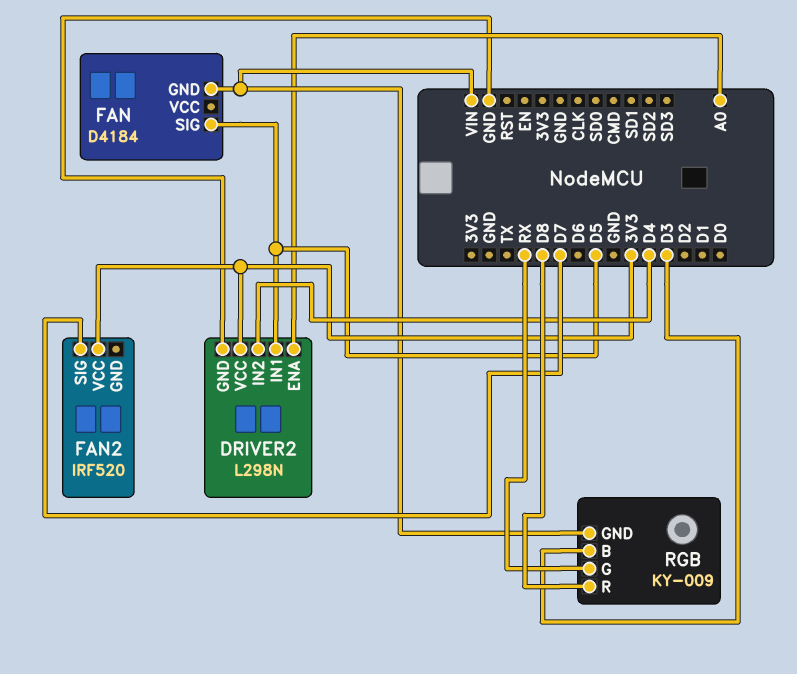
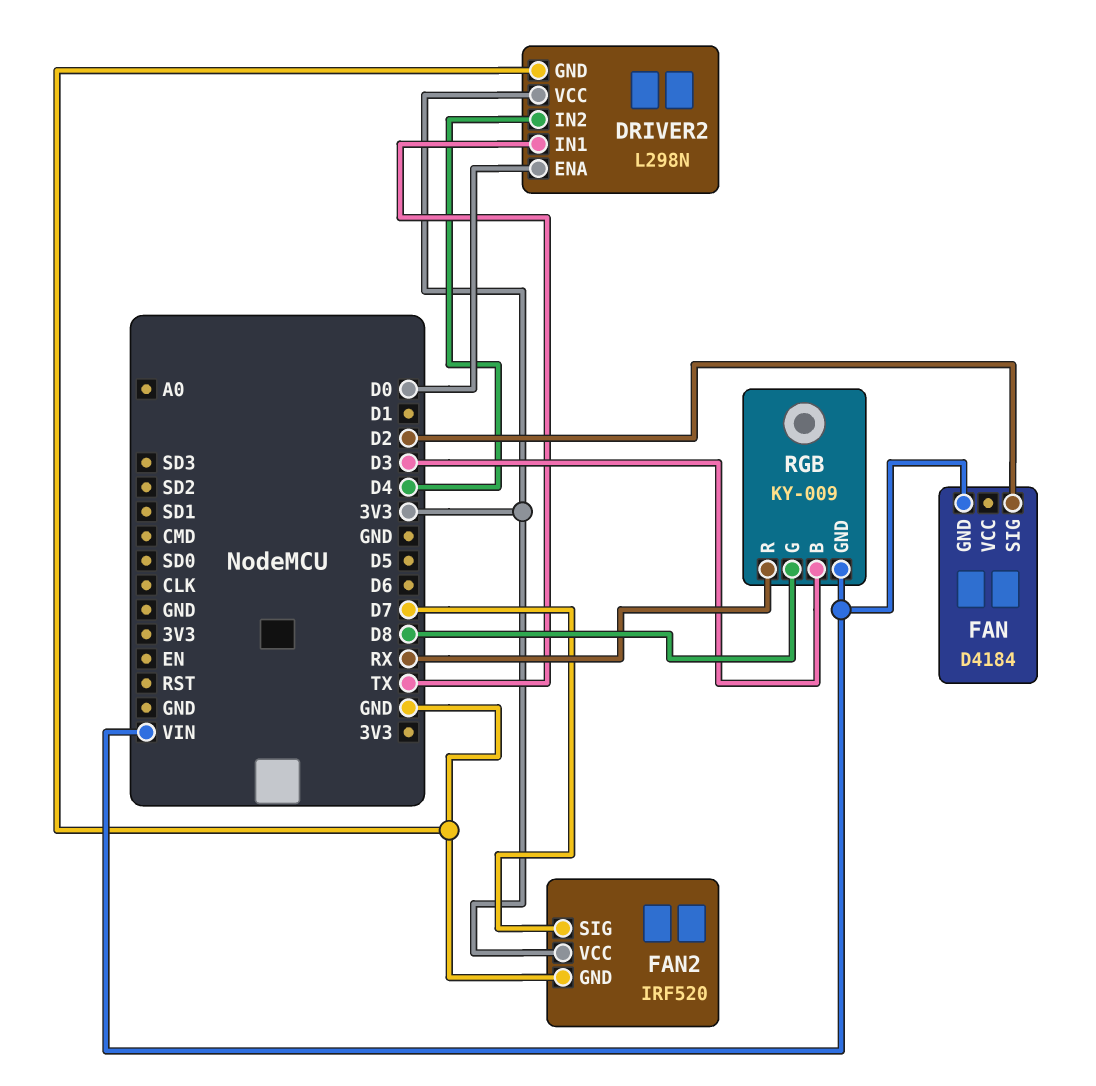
DRIVER2 pin ENA: A0 -> D0
DRIVER2 pin IN1: D5 -> TX
FAN pin SIG: D5 -> D2
FAN2 pin GND: none -> GND
RGB pin G: RX -> D8
RGB pin R: D8 -> RX

